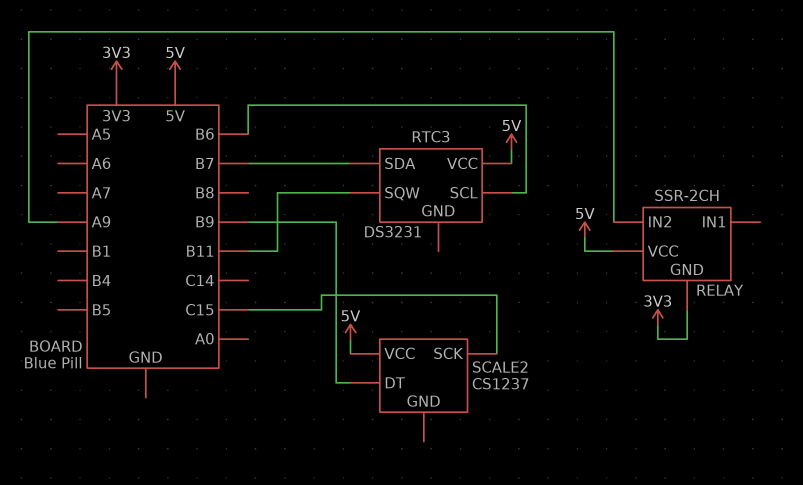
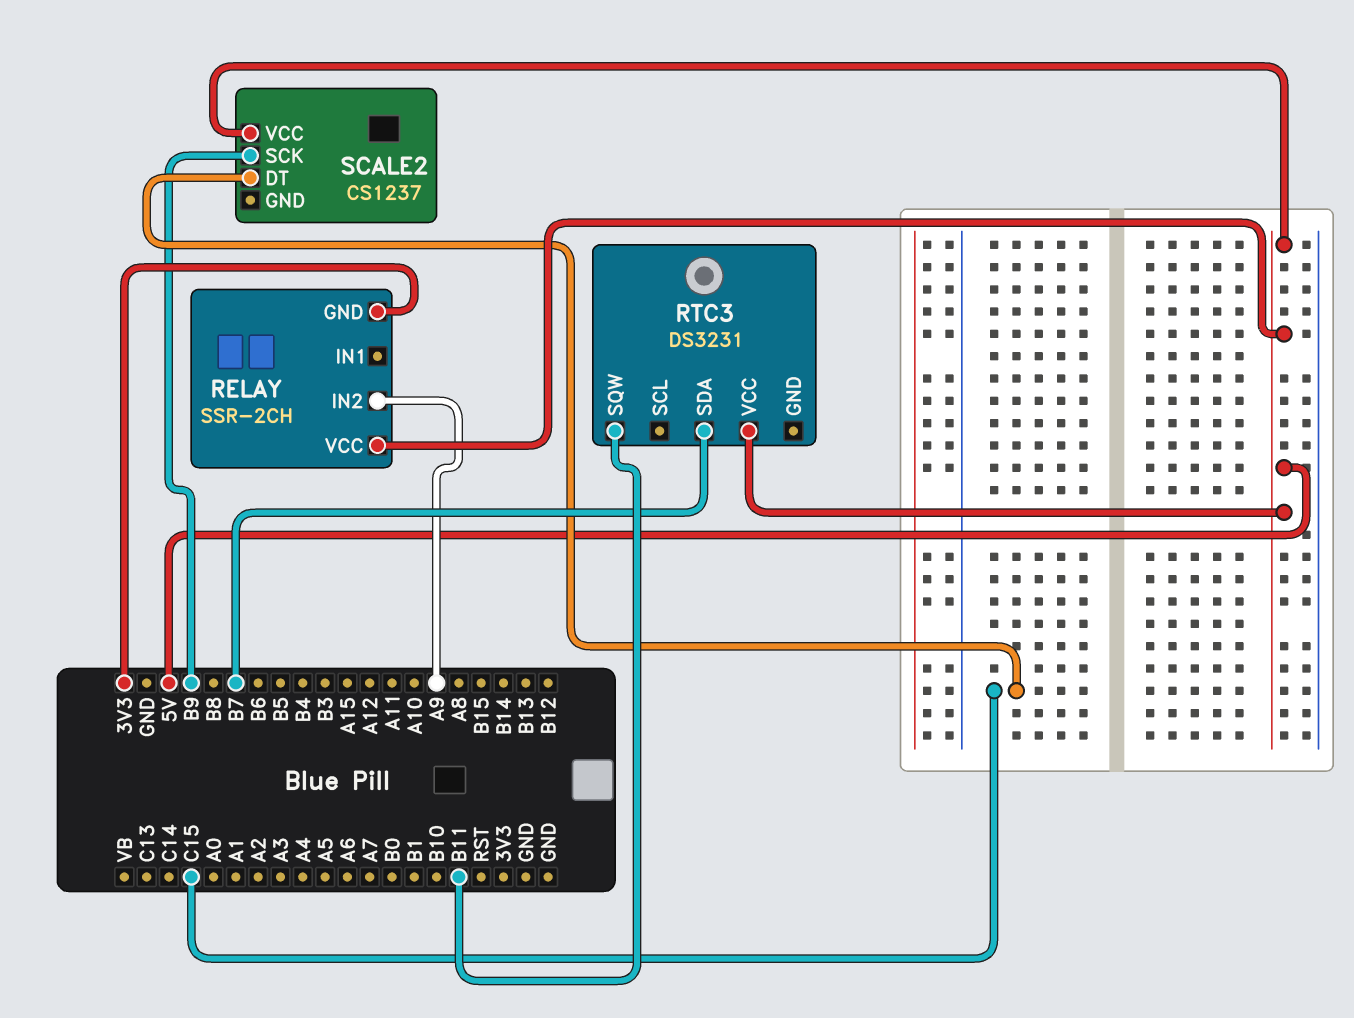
RTC3 pin SCL: B6 -> none
SCALE2 pin DT: B9 -> C15
SCALE2 pin SCK: C15 -> B9

